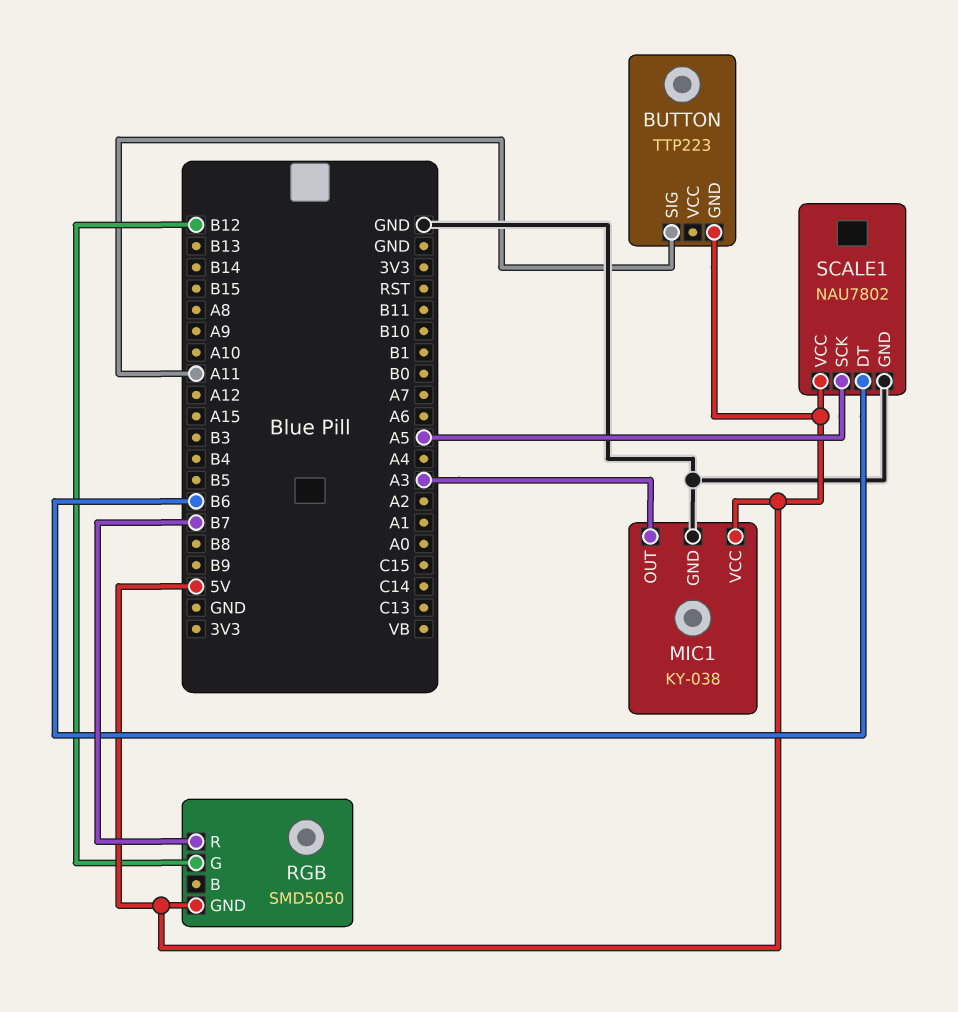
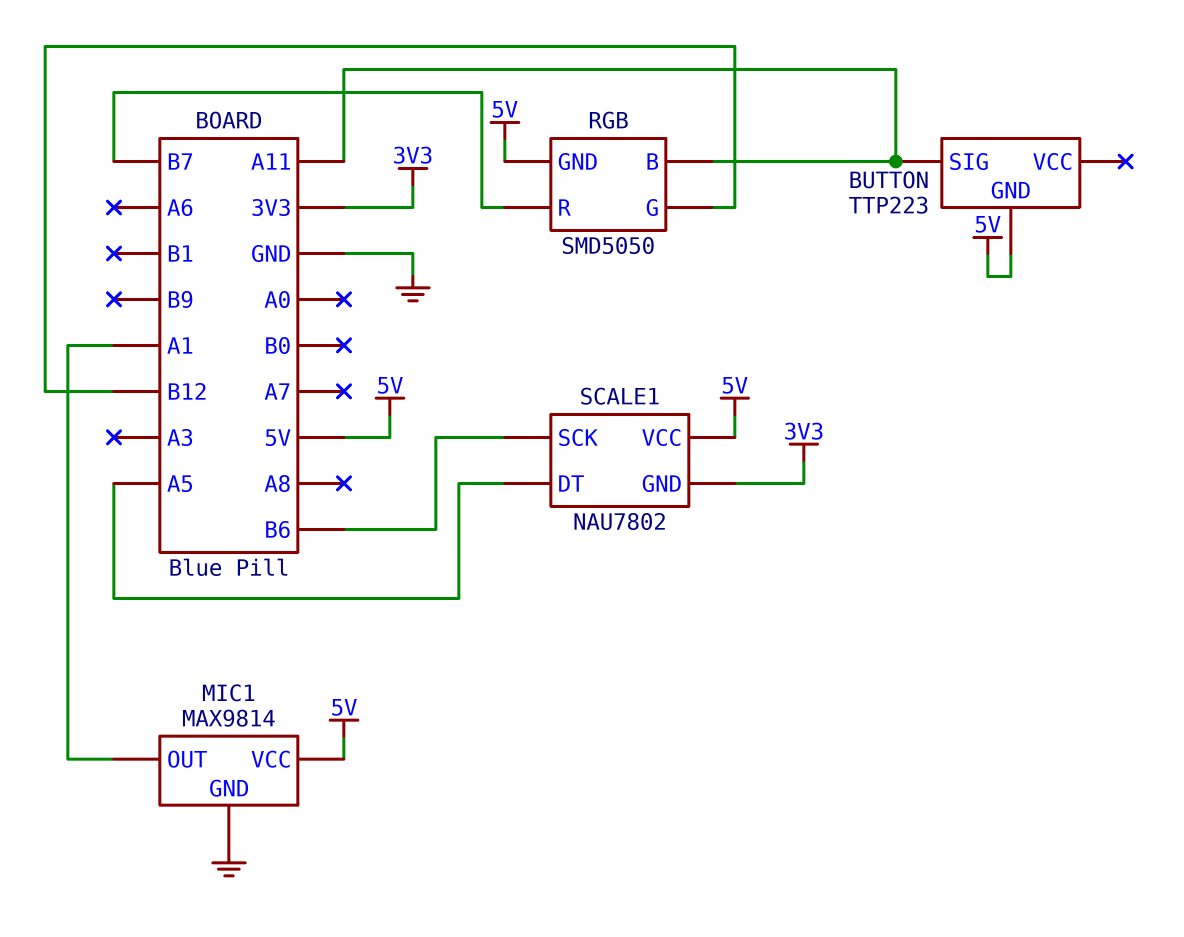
MIC1: KY-038 -> MAX9814
MIC1 pin OUT: A3 -> A1
RGB pin B: none -> A11
SCALE1 pin DT: B6 -> A5
SCALE1 pin GND: GND -> 3V3
SCALE1 pin SCK: A5 -> B6

